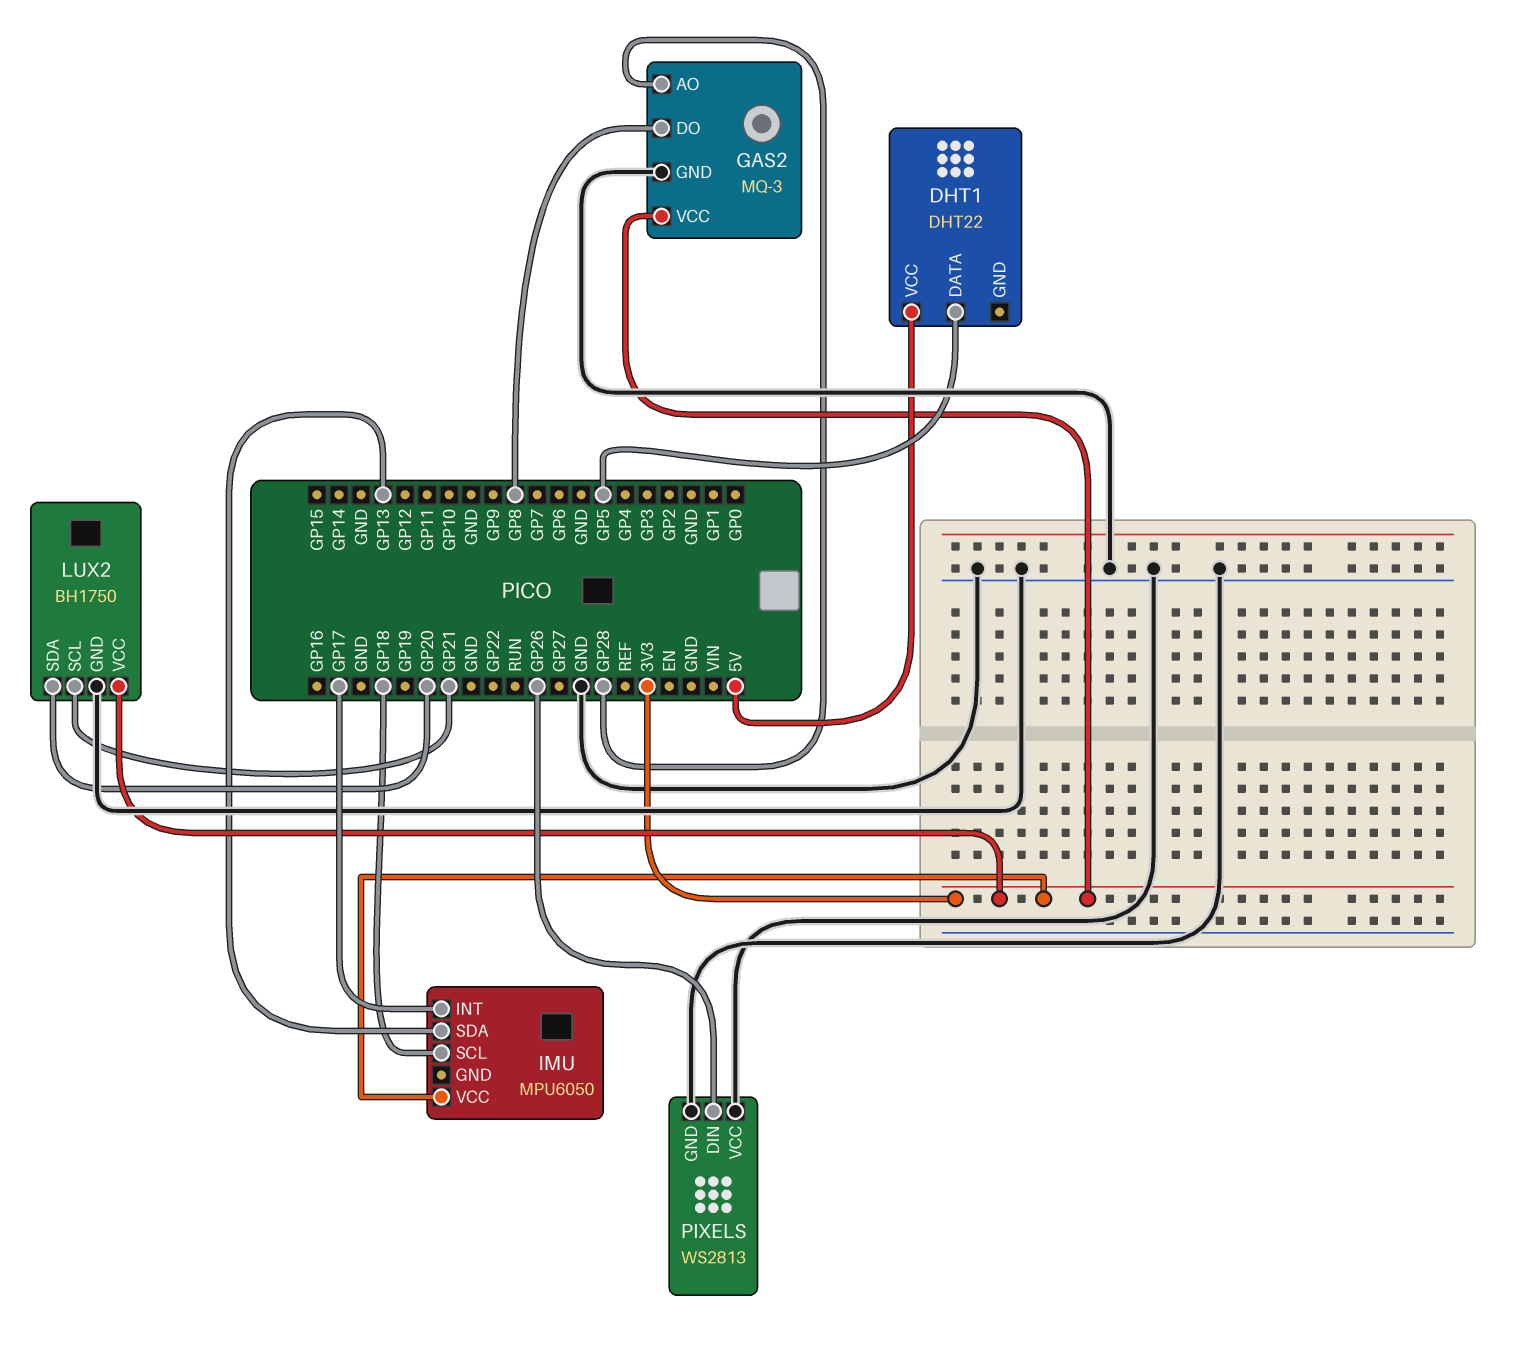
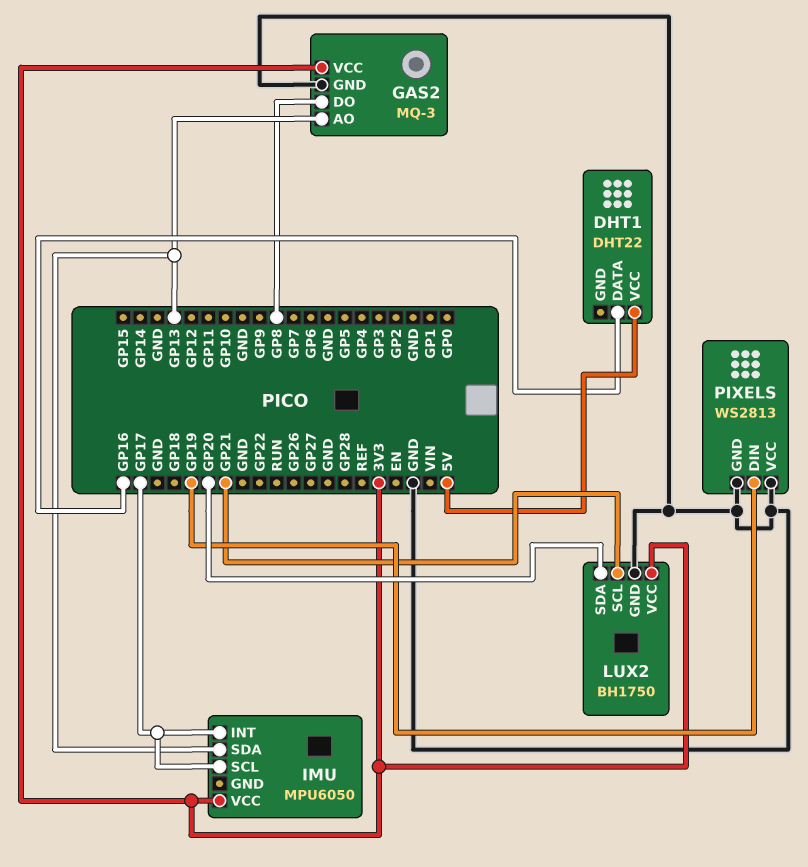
DHT1 pin DATA: GP5 -> GP16
GAS2 pin AO: GP28 -> GP13
IMU pin SCL: GP18 -> GP17
PIXELS pin DIN: GP26 -> GP19

